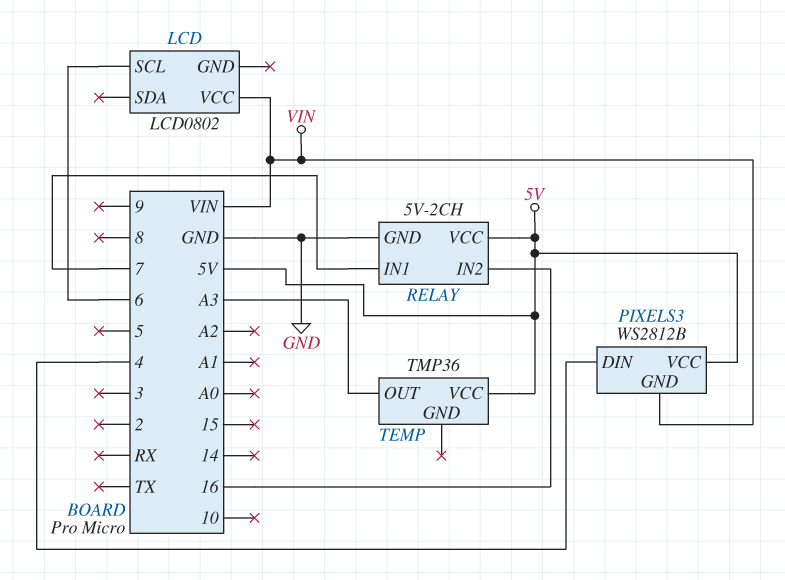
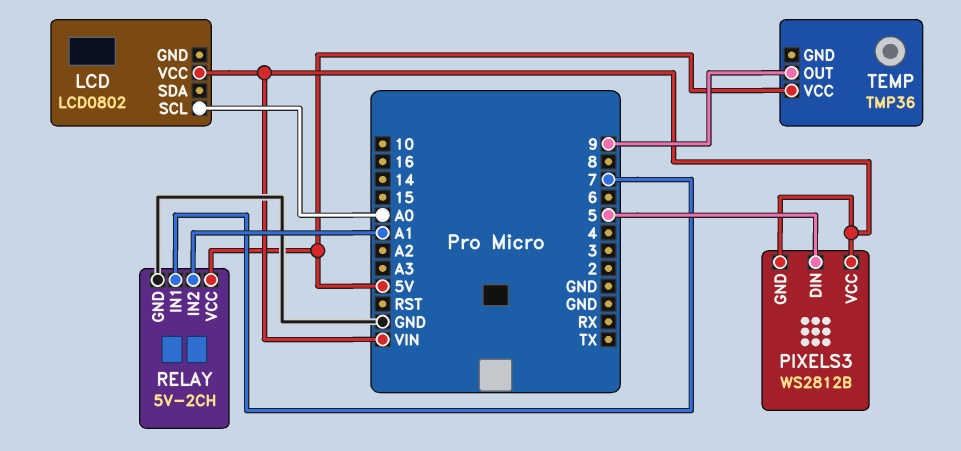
LCD pin SCL: 6 -> A0
PIXELS3 pin DIN: 4 -> 5
PIXELS3 pin VCC: 5V -> VIN
RELAY pin IN2: 16 -> A1
TEMP pin OUT: A3 -> 9

